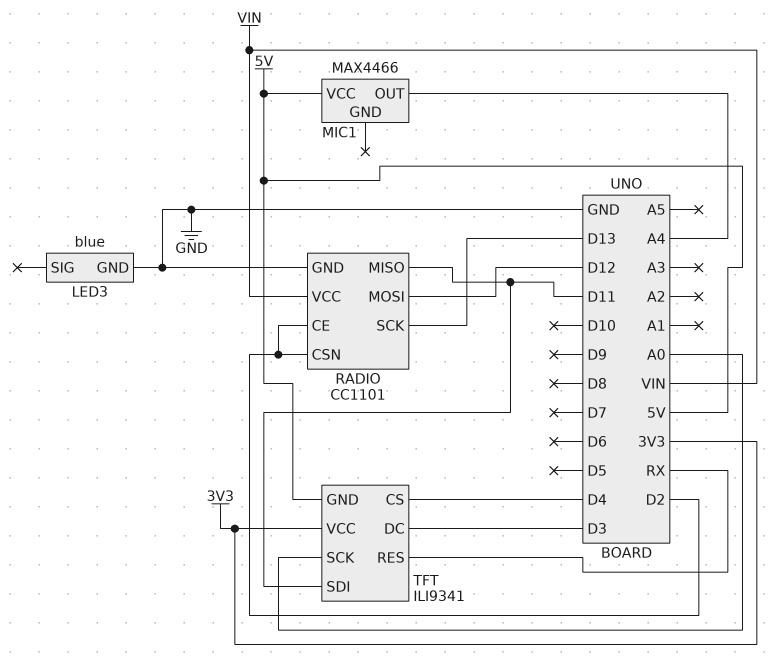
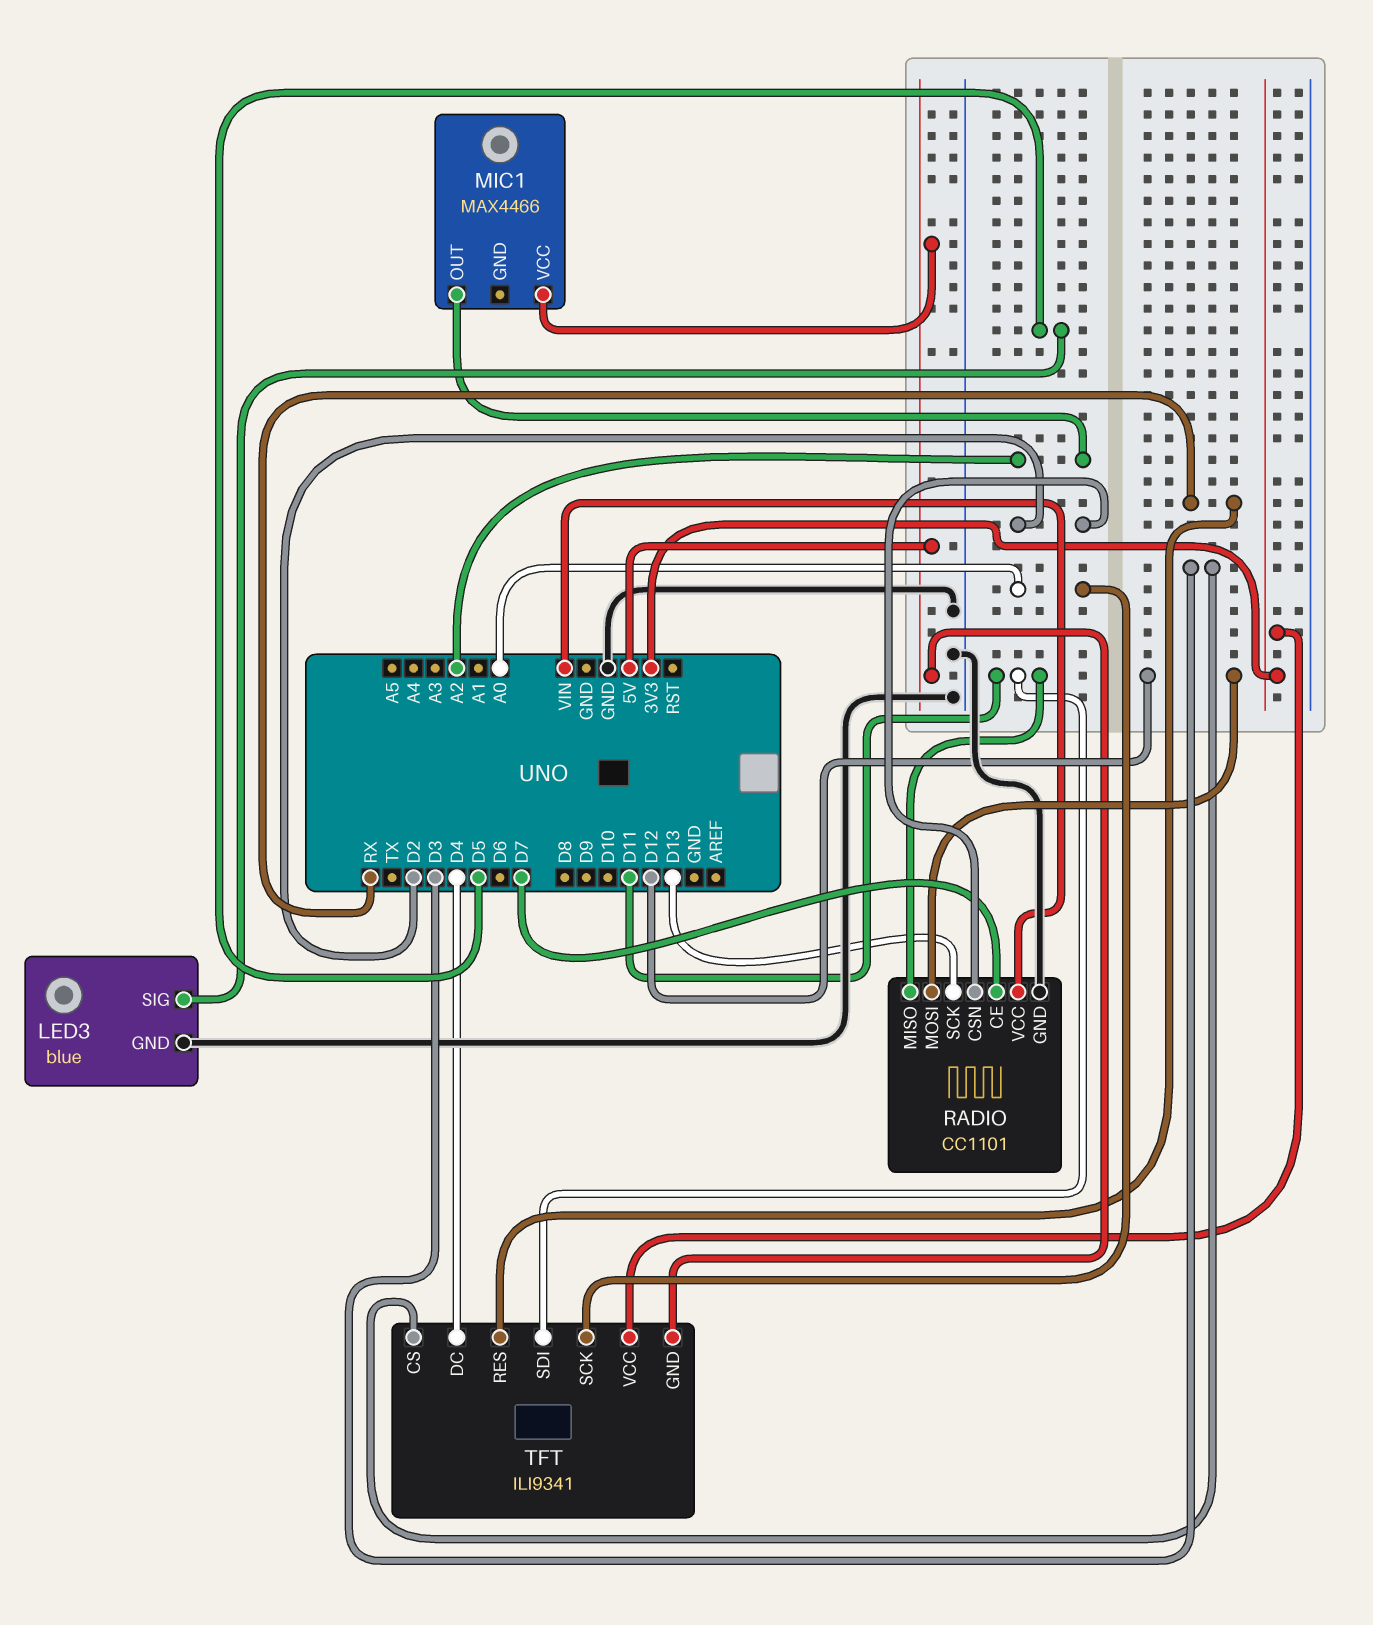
LED3 pin SIG: none -> D5
MIC1 pin OUT: A4 -> A2
RADIO pin CE: D2 -> D7
TFT pin CS: D4 -> D3
TFT pin DC: D3 -> D4

